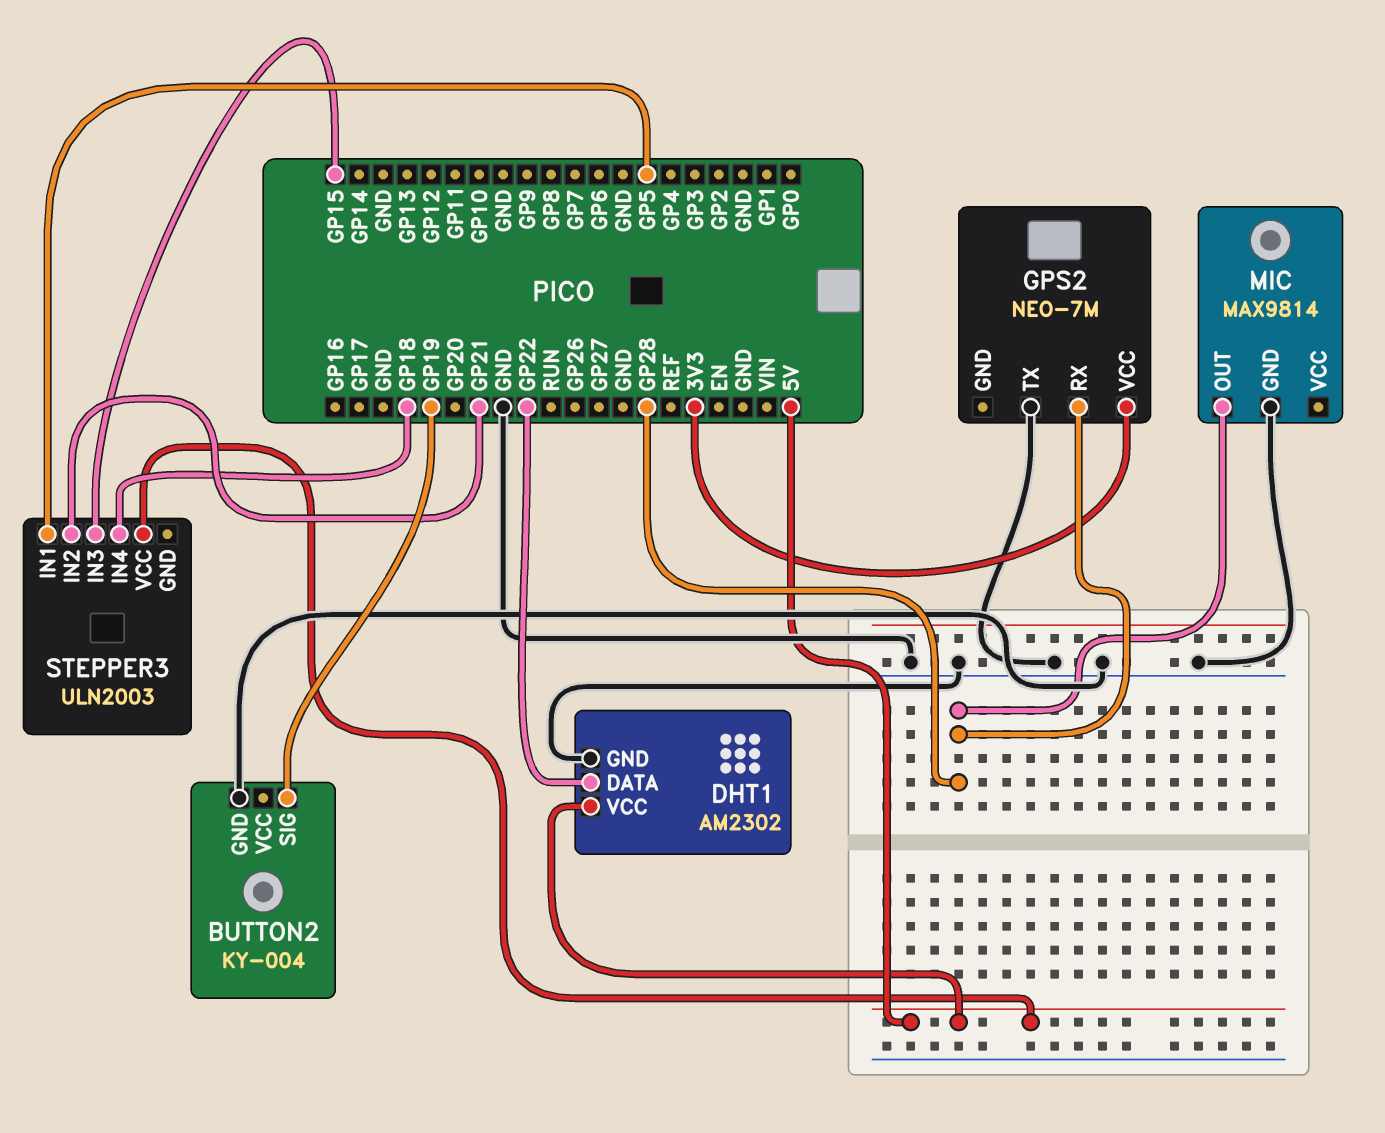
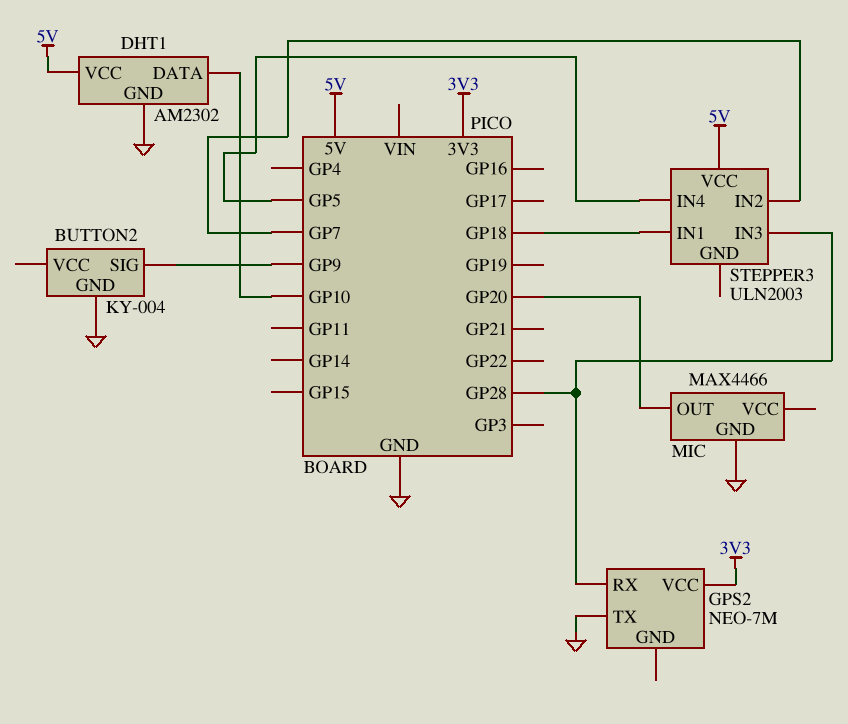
BUTTON2 pin SIG: GP19 -> GP9
DHT1 pin DATA: GP22 -> GP10
MIC: MAX9814 -> MAX4466
MIC pin OUT: GP28 -> GP20
STEPPER3 pin IN1: GP5 -> GP18
STEPPER3 pin IN2: GP21 -> GP7
STEPPER3 pin IN3: GP15 -> GP28
STEPPER3 pin IN4: GP18 -> GP5

